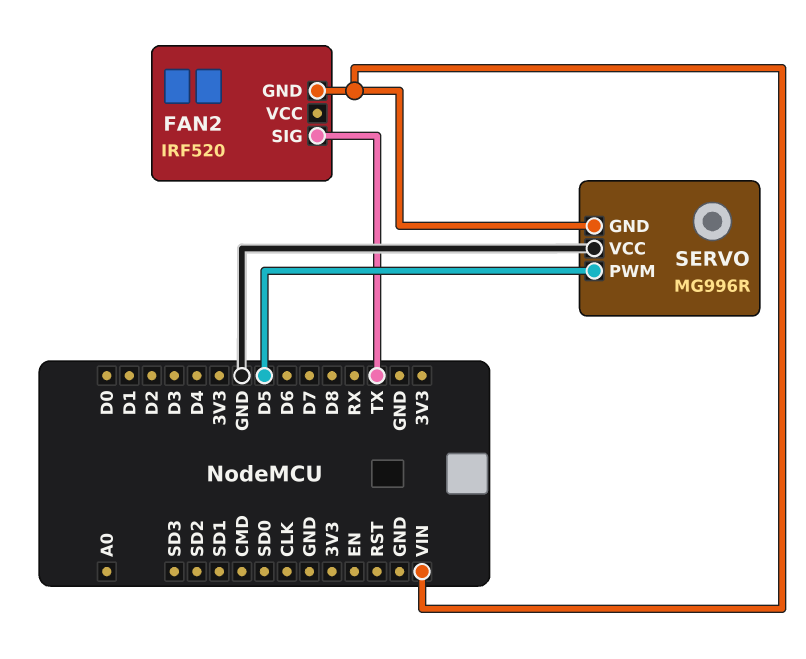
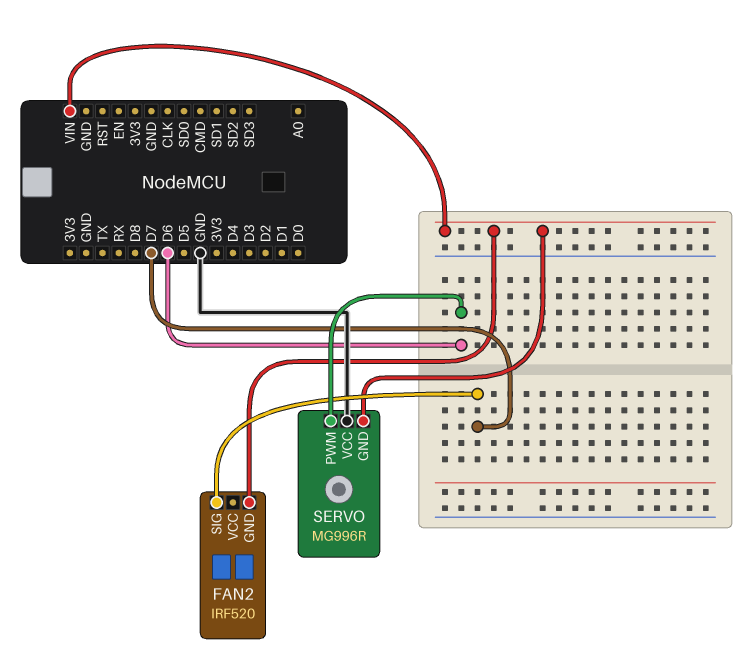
FAN2 pin SIG: TX -> D7
SERVO pin PWM: D5 -> D6

